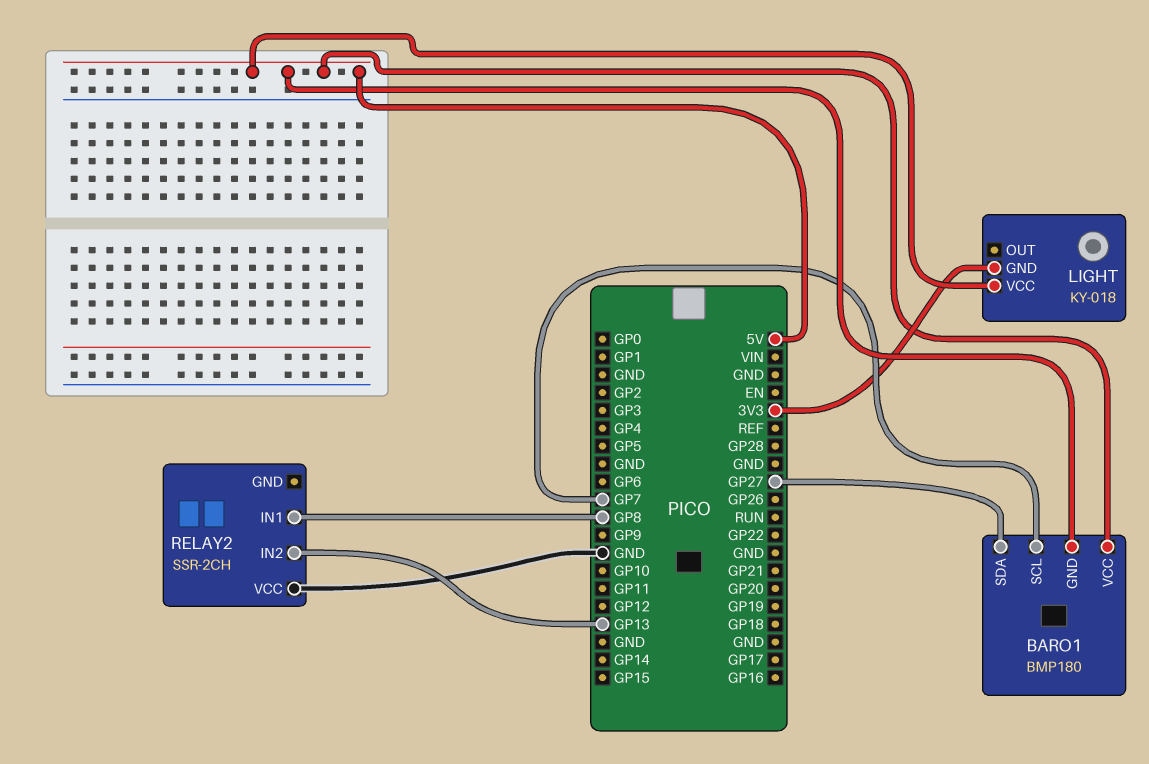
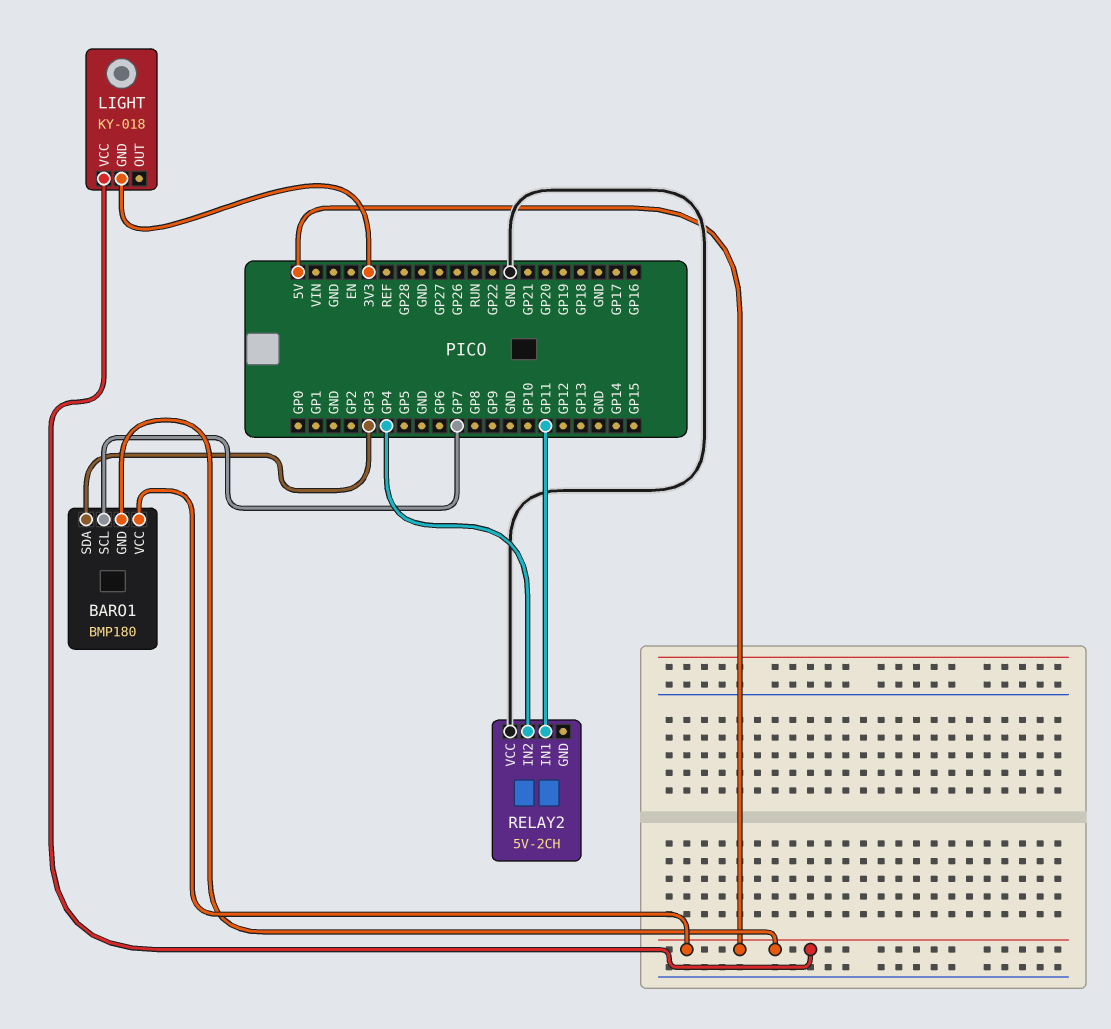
BARO1 pin SDA: GP27 -> GP3
RELAY2: SSR-2CH -> 5V-2CH
RELAY2 pin IN1: GP8 -> GP11
RELAY2 pin IN2: GP13 -> GP4

